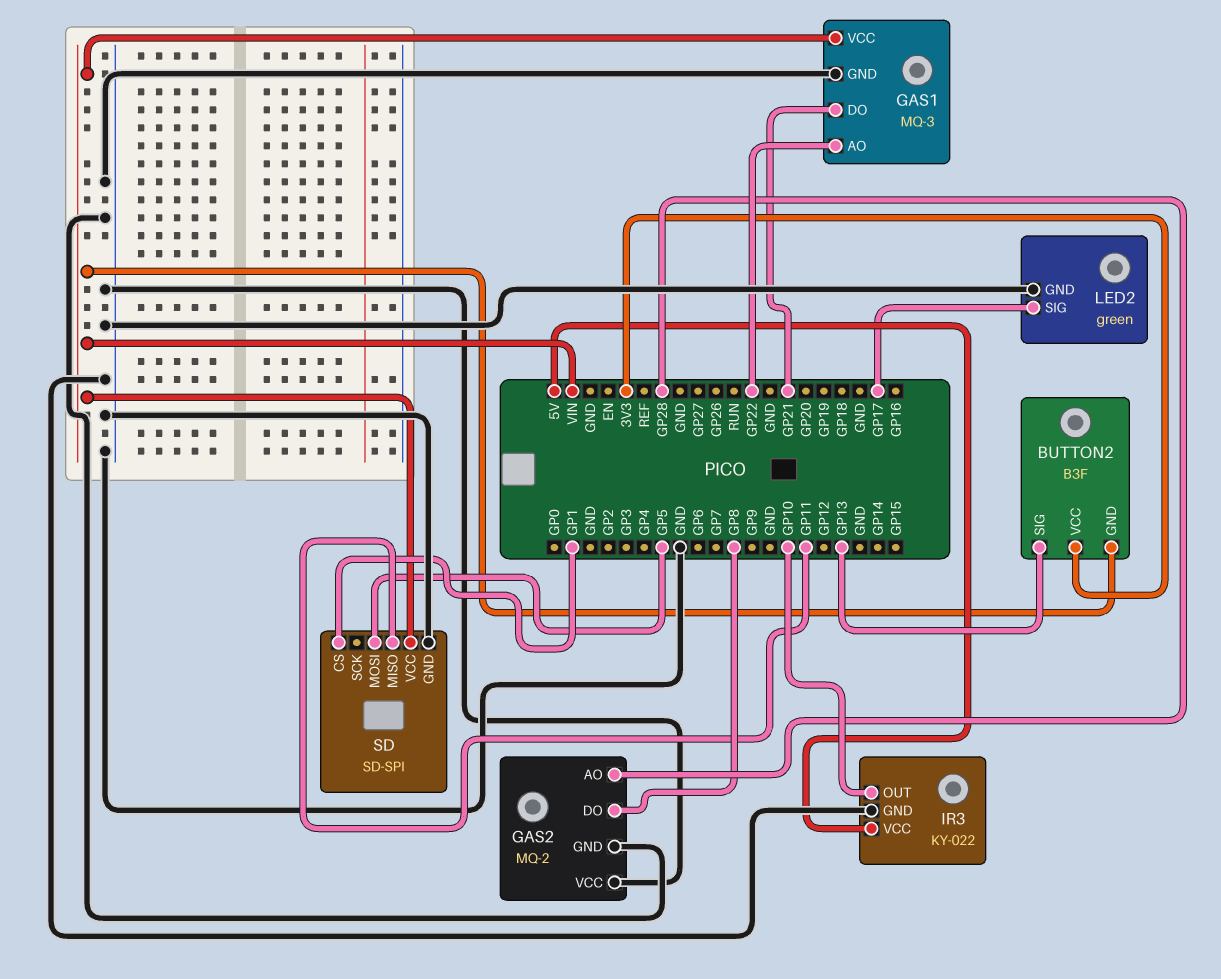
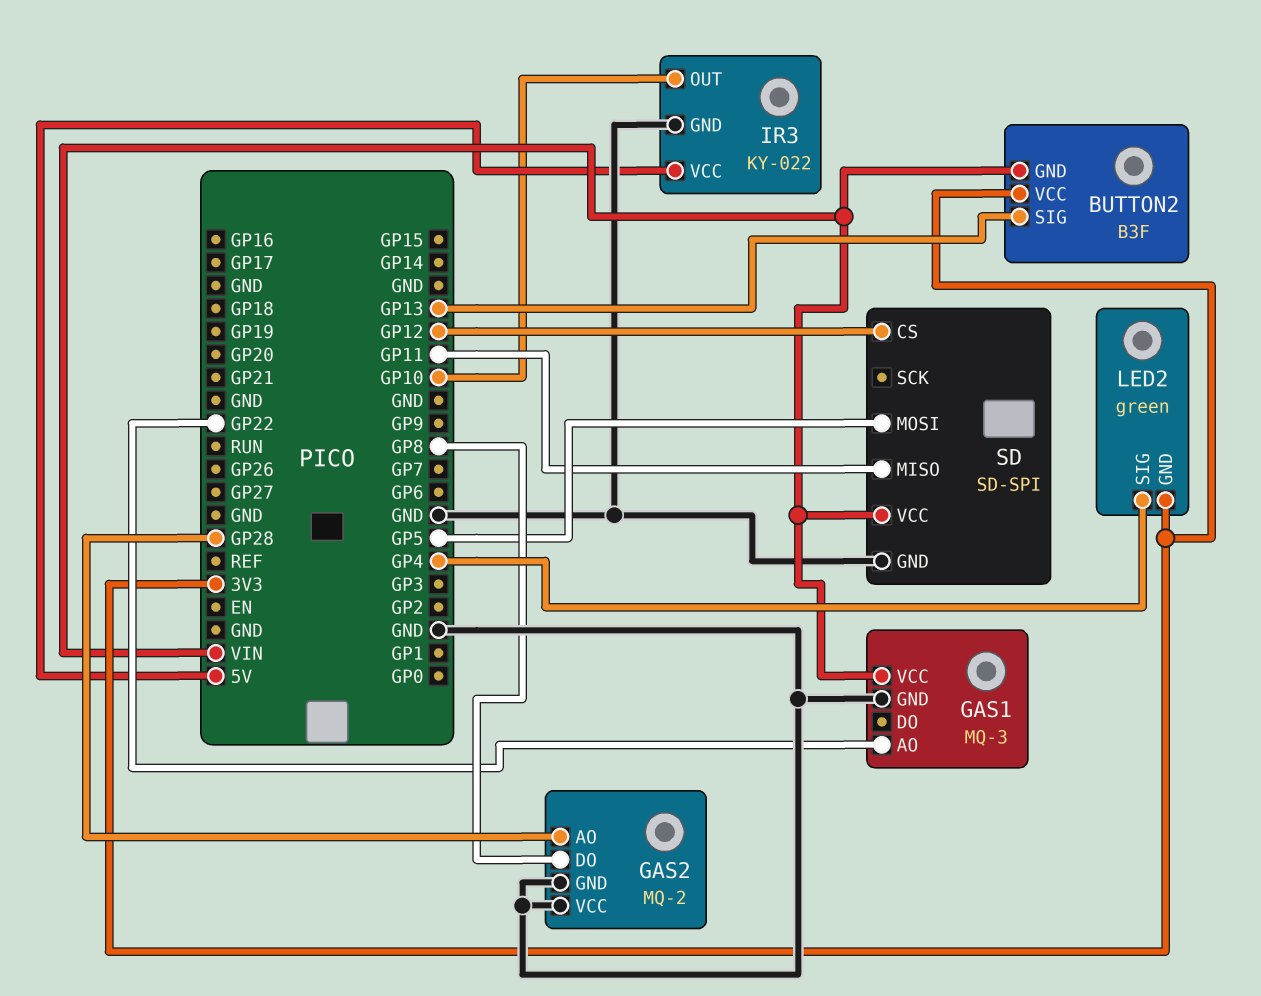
GAS1 pin DO: GP21 -> none
LED2 pin GND: GND -> 3V3
LED2 pin SIG: GP17 -> GP4
SD pin CS: GP1 -> GP12

